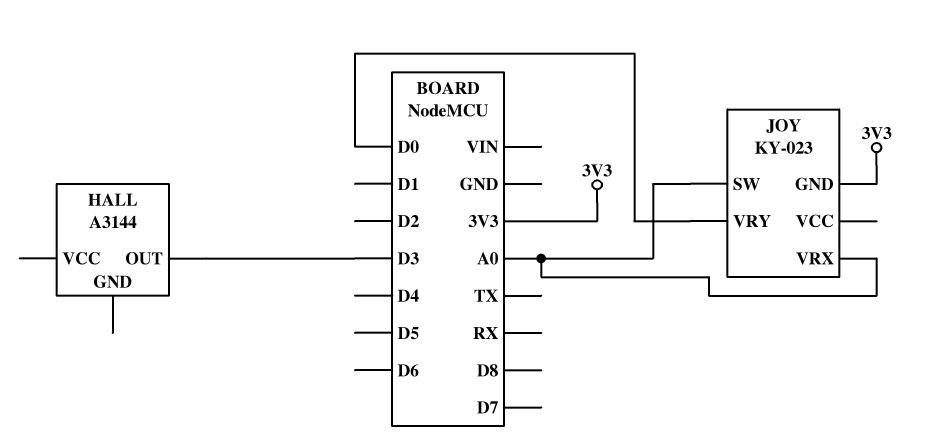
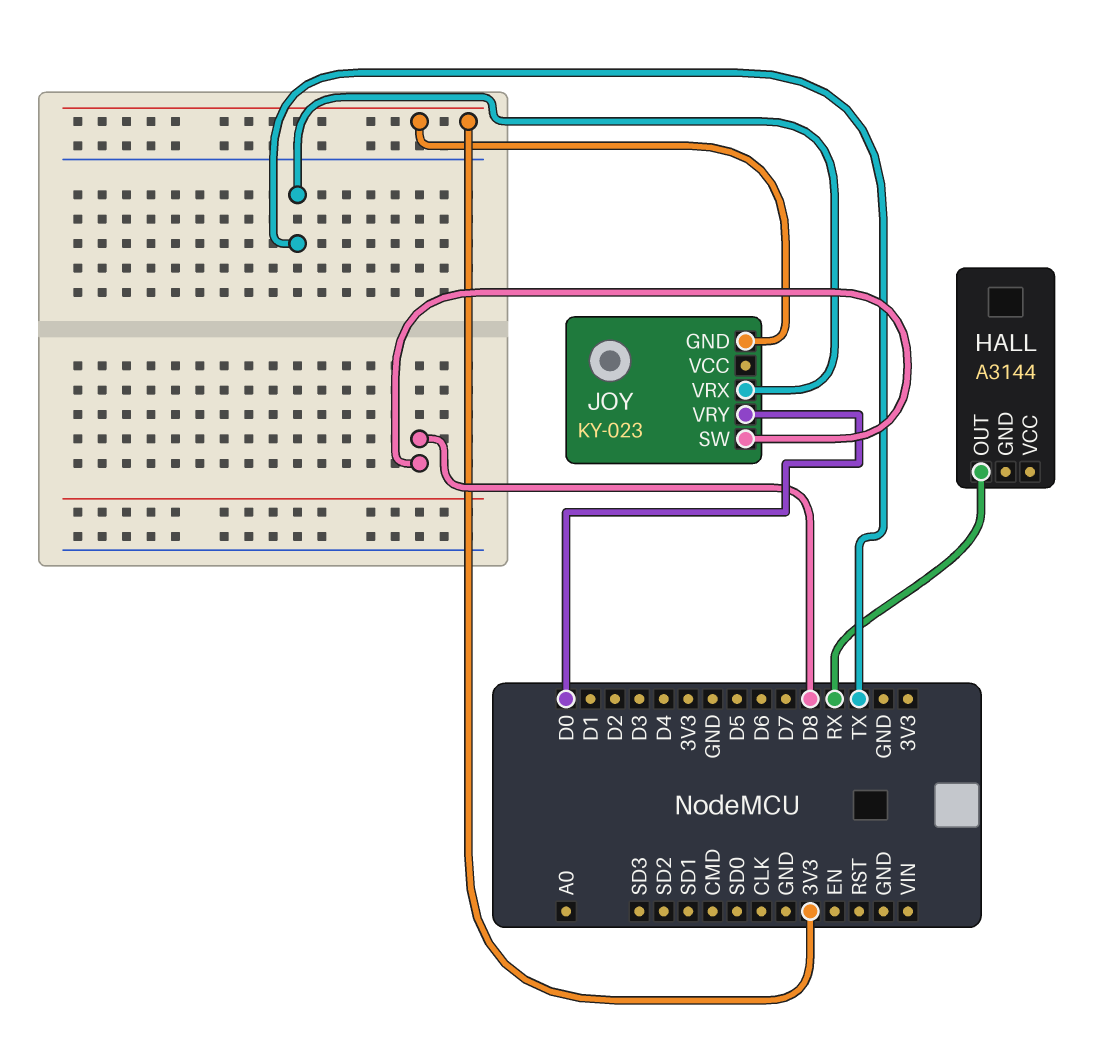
HALL pin OUT: D3 -> RX
JOY pin SW: A0 -> D8
JOY pin VRX: A0 -> TX

